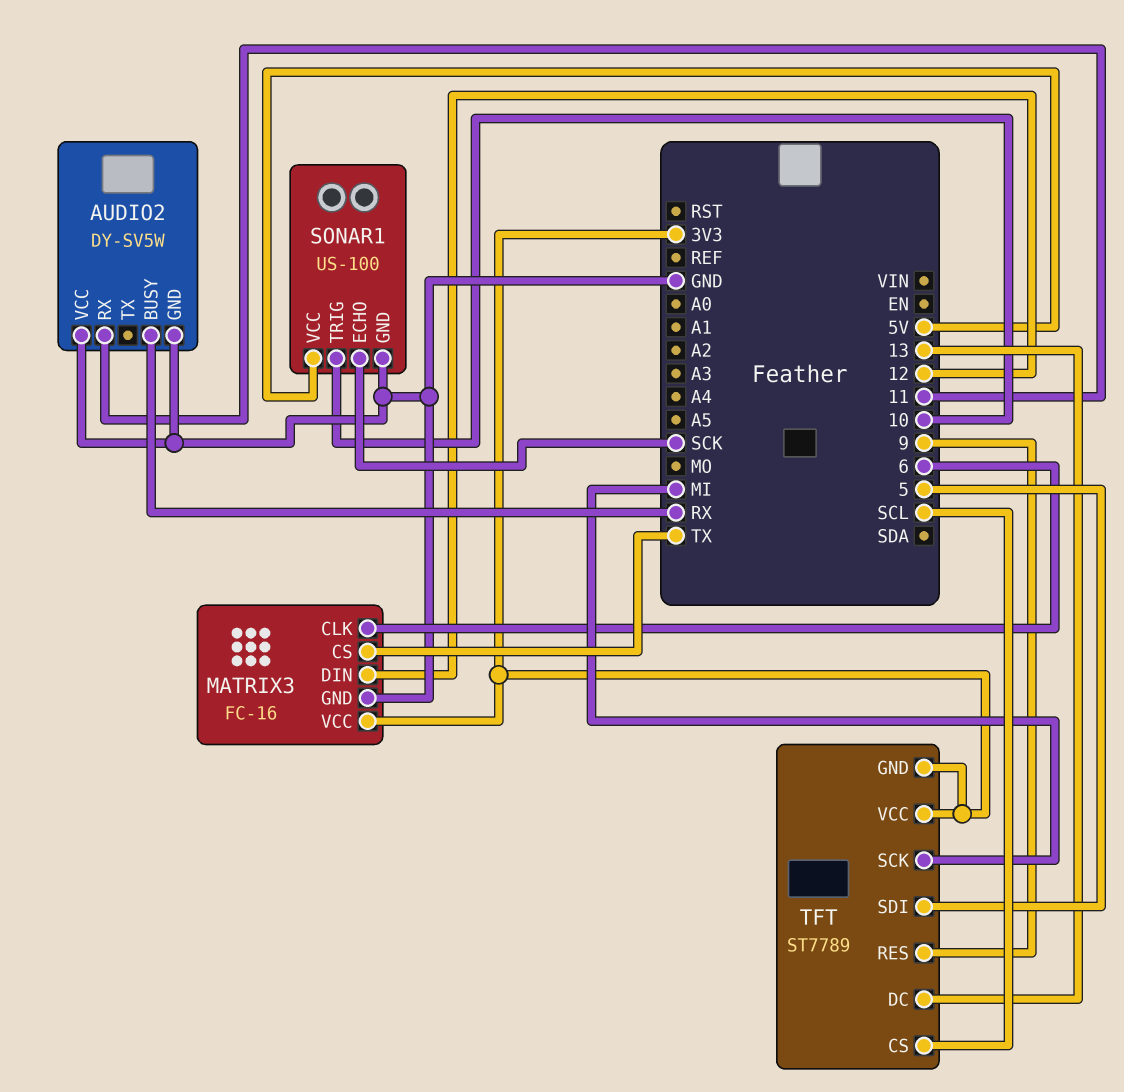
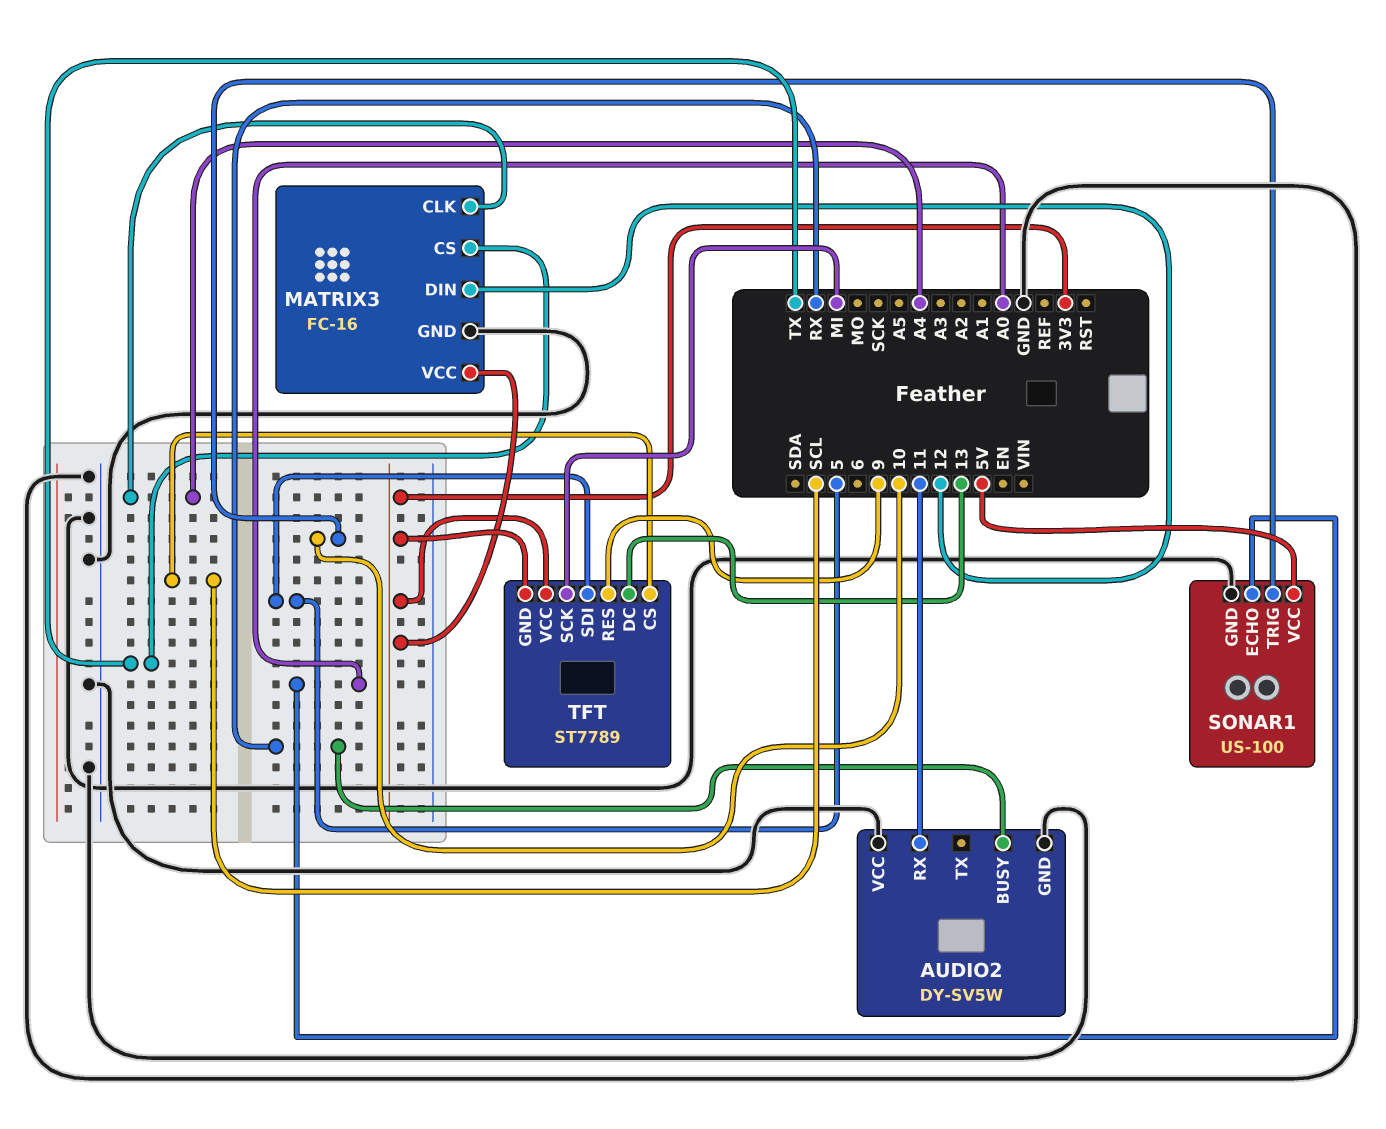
MATRIX3 pin CLK: 6 -> A4
SONAR1 pin ECHO: SCK -> A0

